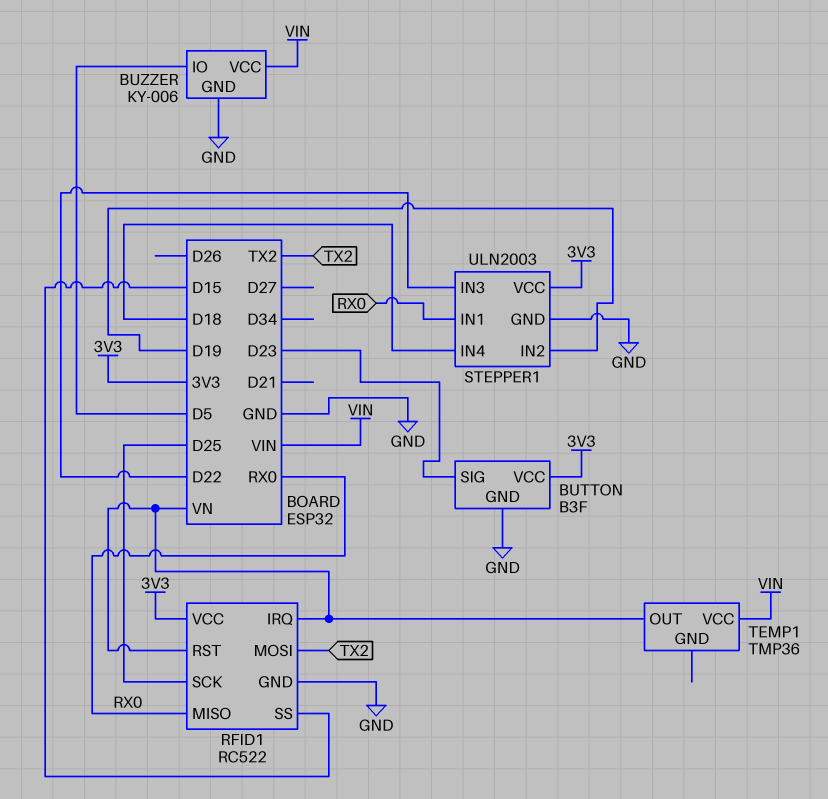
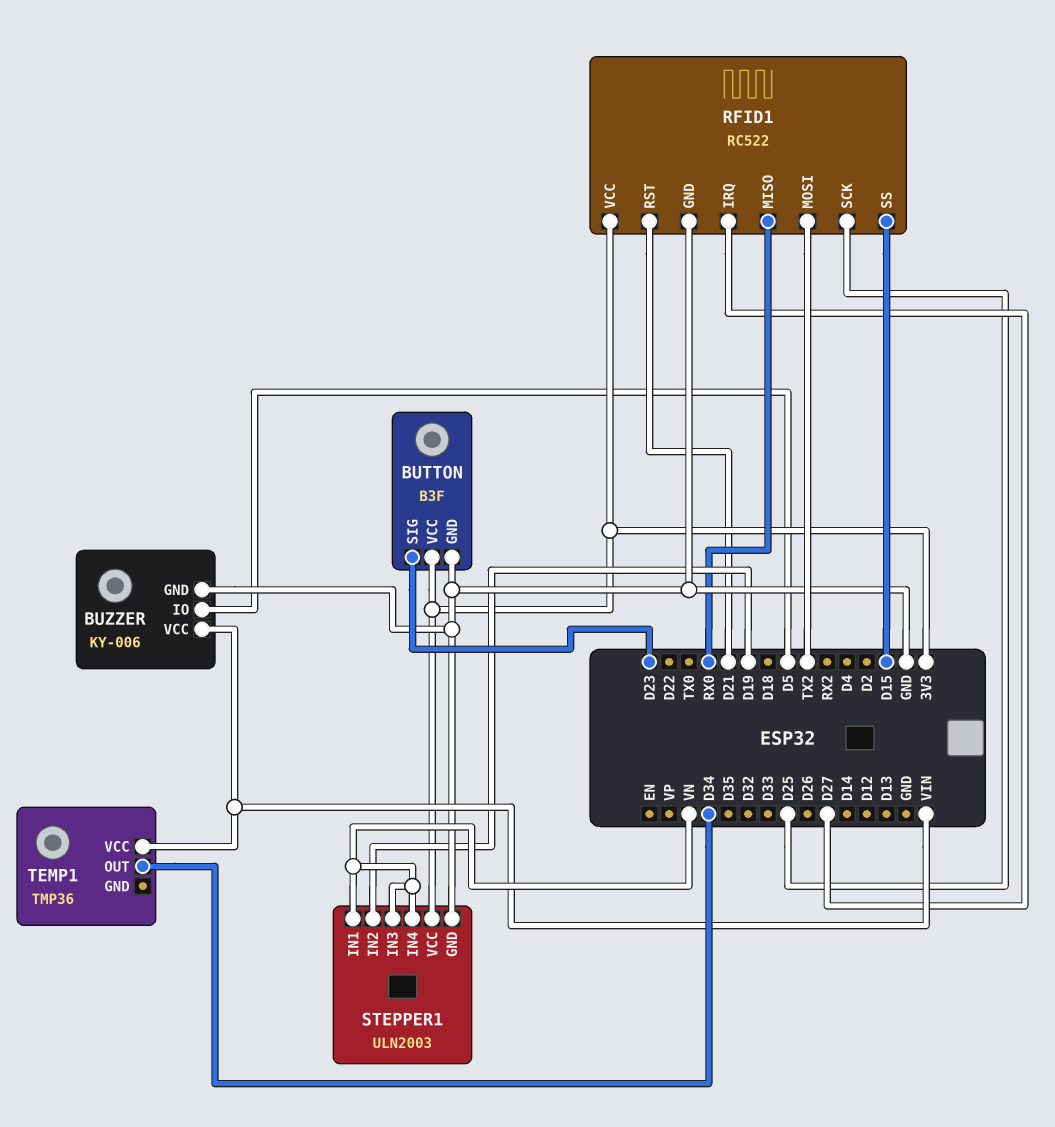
RFID1 pin IRQ: VN -> D27
RFID1 pin RST: VN -> D21
STEPPER1 pin IN1: RX0 -> VN
STEPPER1 pin IN3: D22 -> VN
STEPPER1 pin IN4: D18 -> VN
TEMP1 pin OUT: VN -> D34

